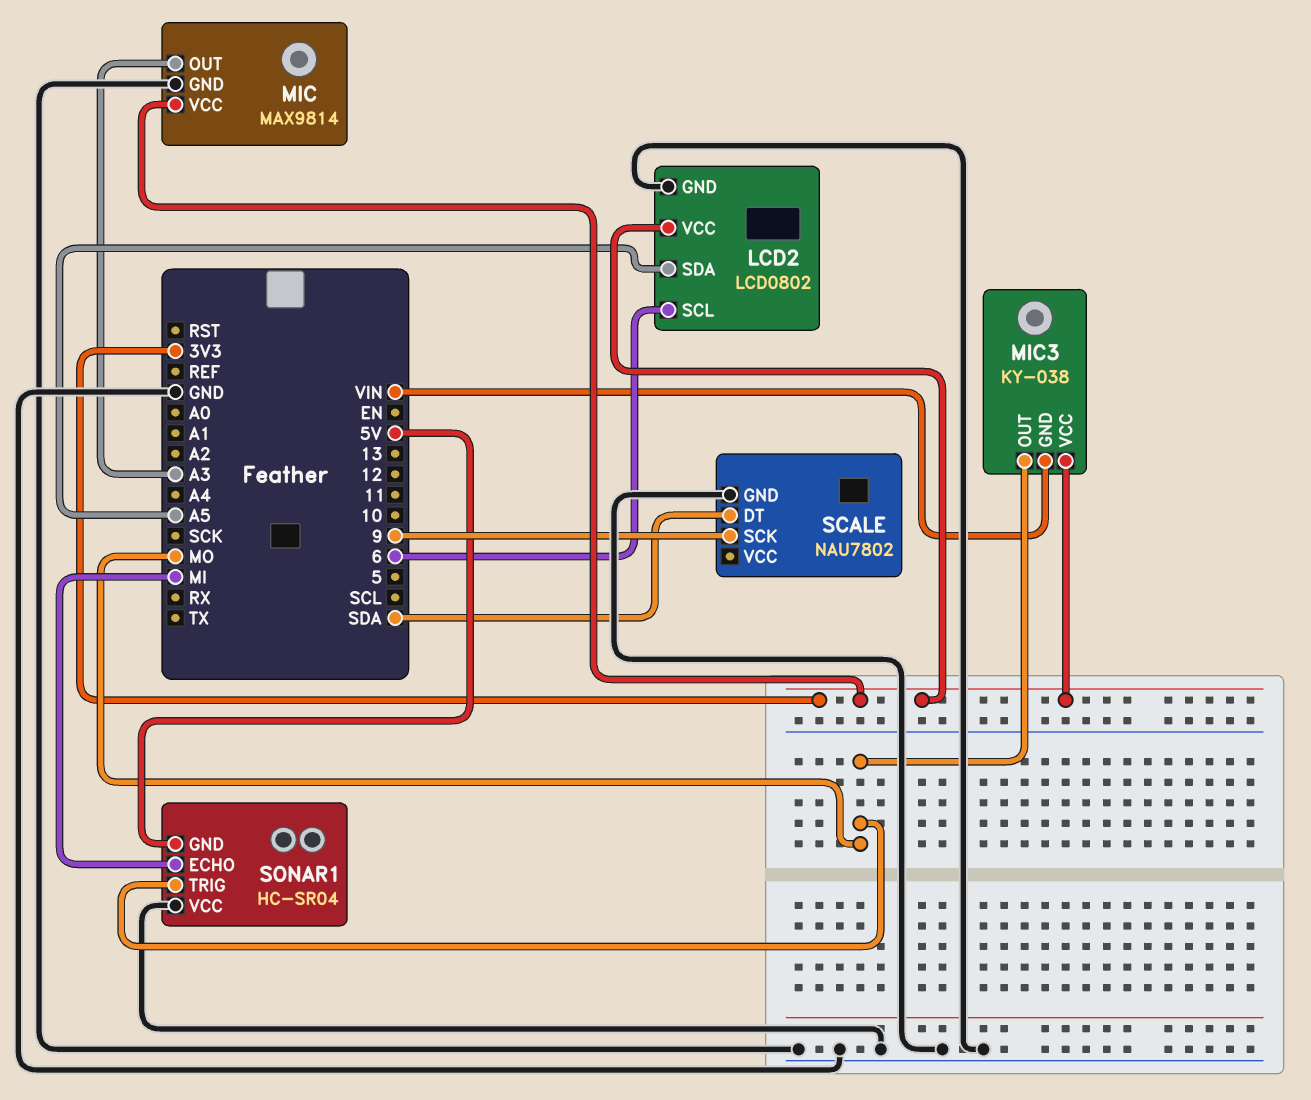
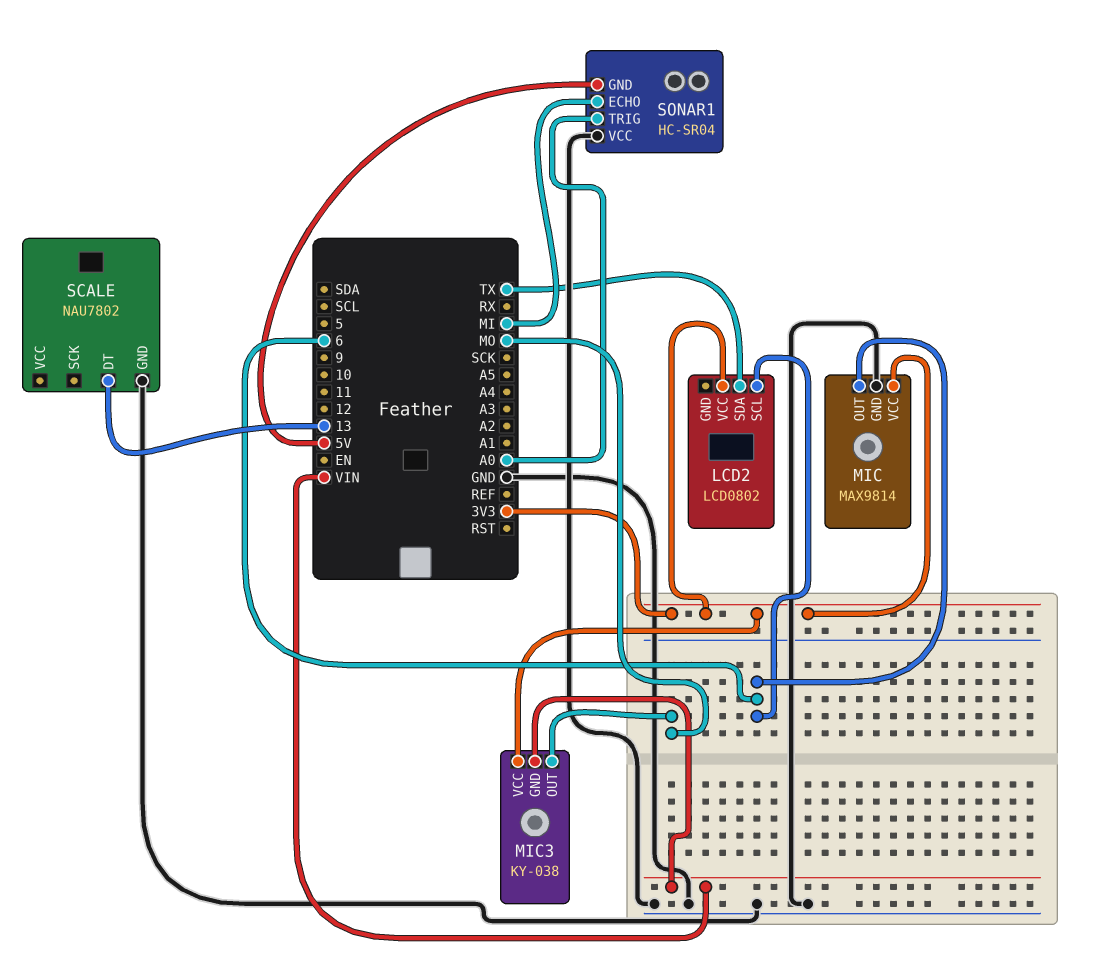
LCD2 pin GND: GND -> none
LCD2 pin SDA: A5 -> TX
MIC pin OUT: A3 -> 6
SCALE pin DT: SDA -> 13
SCALE pin SCK: 9 -> none
SONAR1 pin TRIG: MO -> A0

